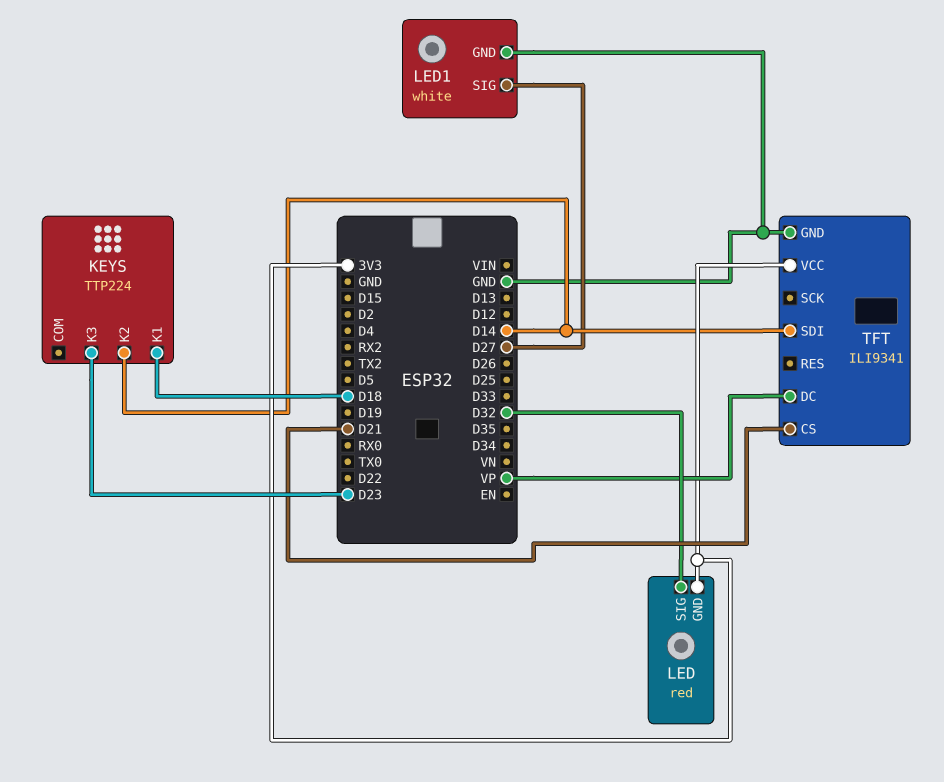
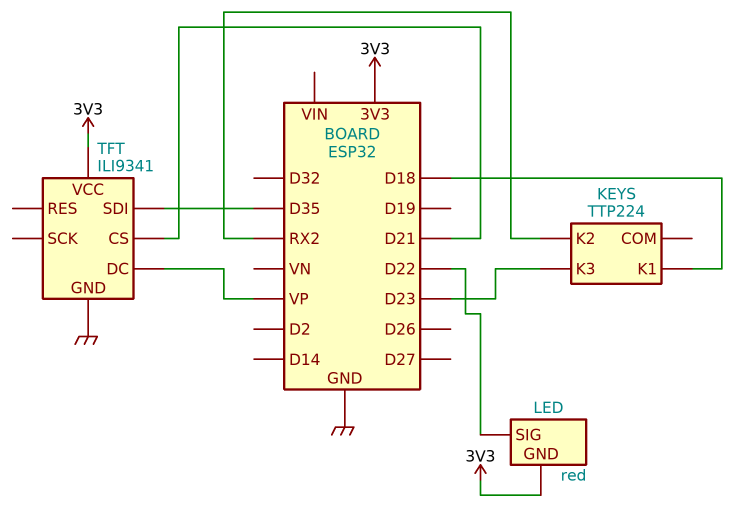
KEYS pin K2: D14 -> RX2
LED pin SIG: D32 -> D22
LED1: white -> none
LED1 pin GND: GND -> none
LED1 pin SIG: D27 -> none
TFT pin SDI: D14 -> D35

